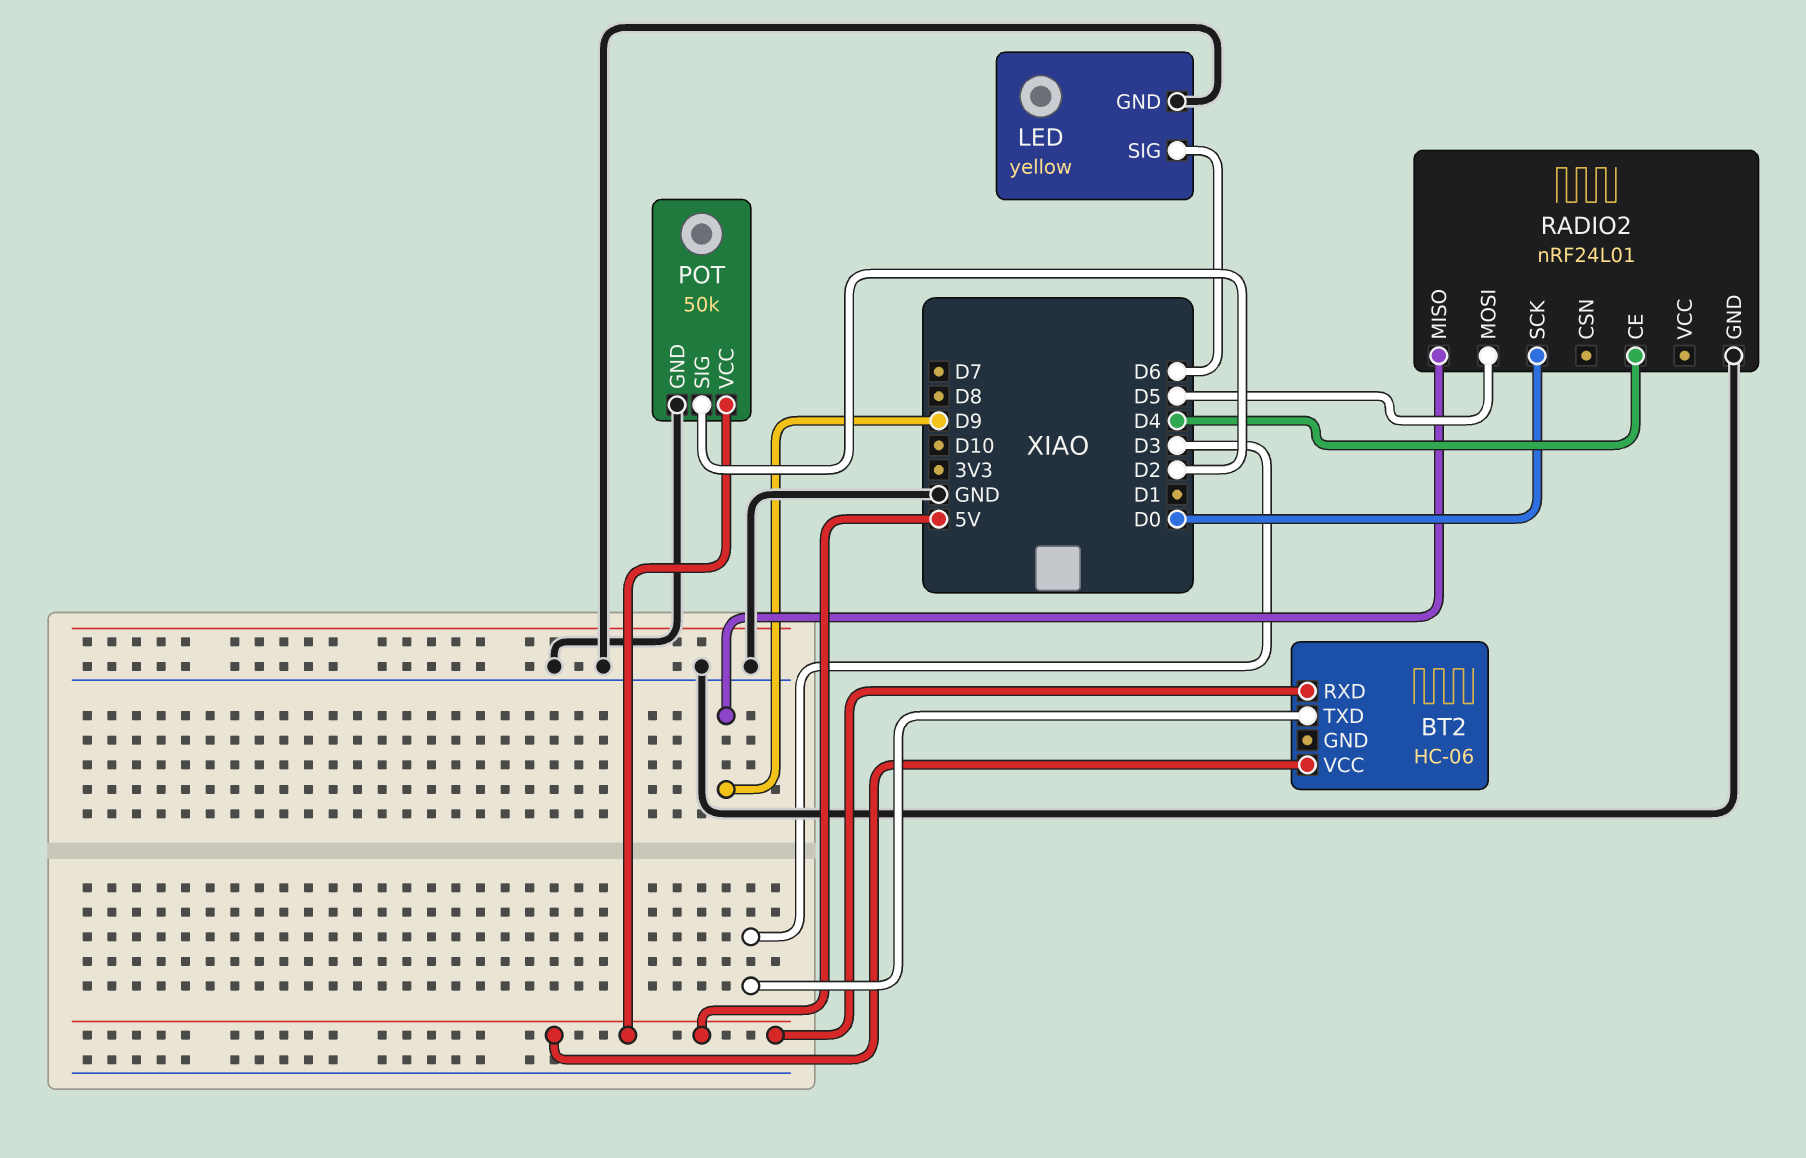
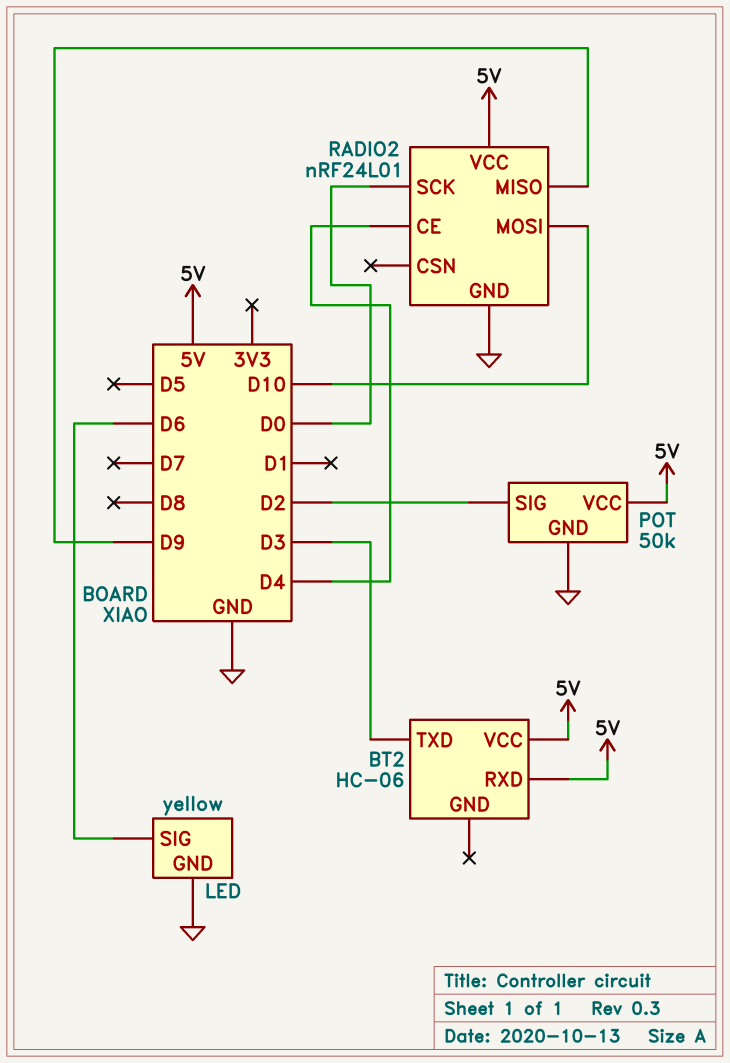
RADIO2 pin MOSI: D5 -> D10
RADIO2 pin VCC: none -> 5V

